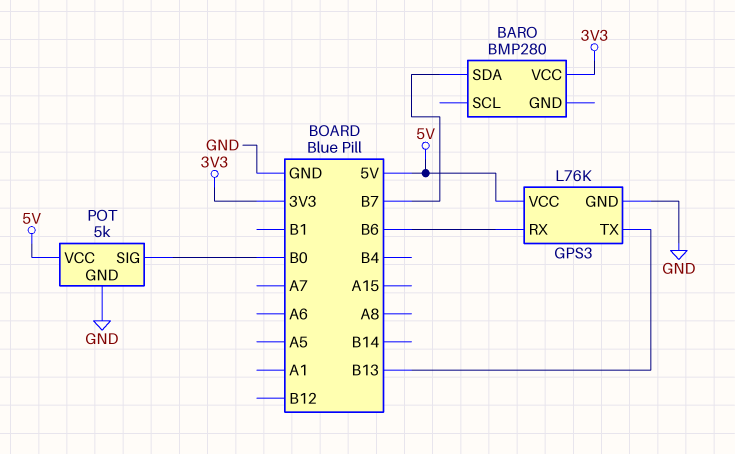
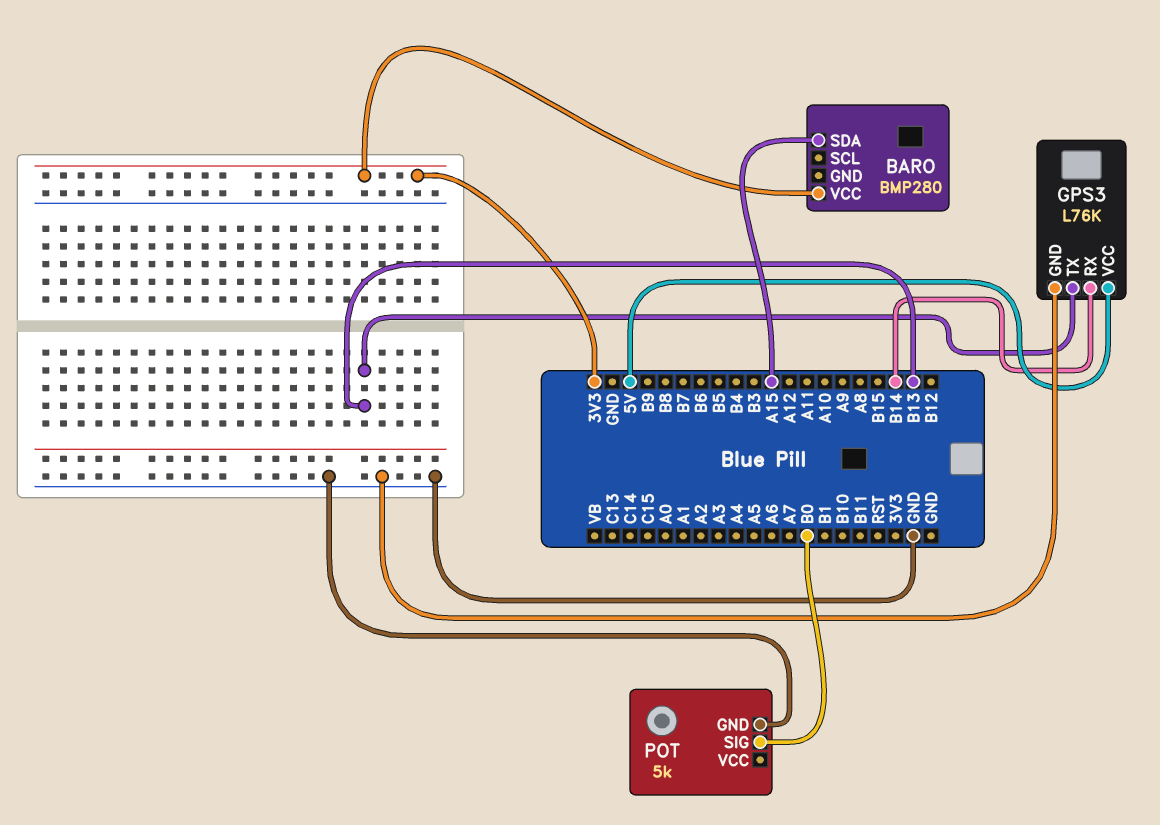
BARO pin SDA: B7 -> A15
GPS3 pin RX: B6 -> B14
POT pin VCC: 5V -> none

